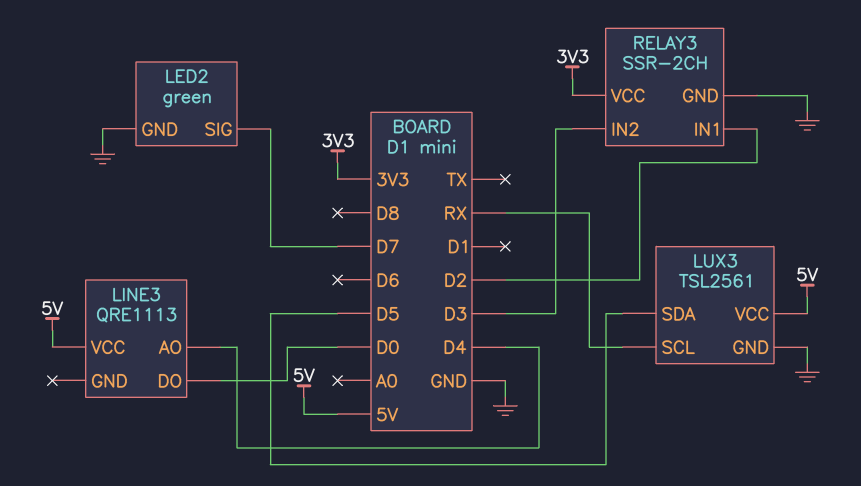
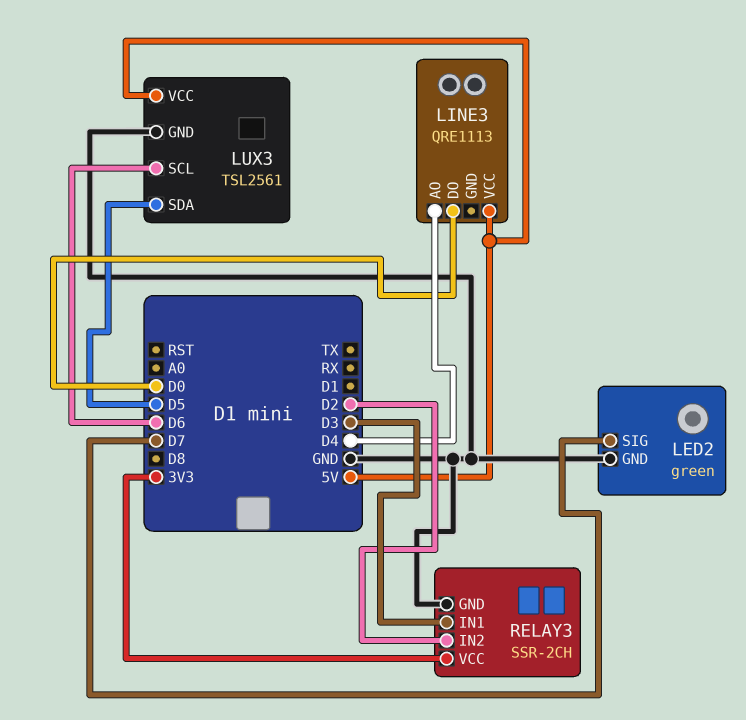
LUX3 pin SCL: RX -> D6
RELAY3 pin IN1: D2 -> D3
RELAY3 pin IN2: D3 -> D2

